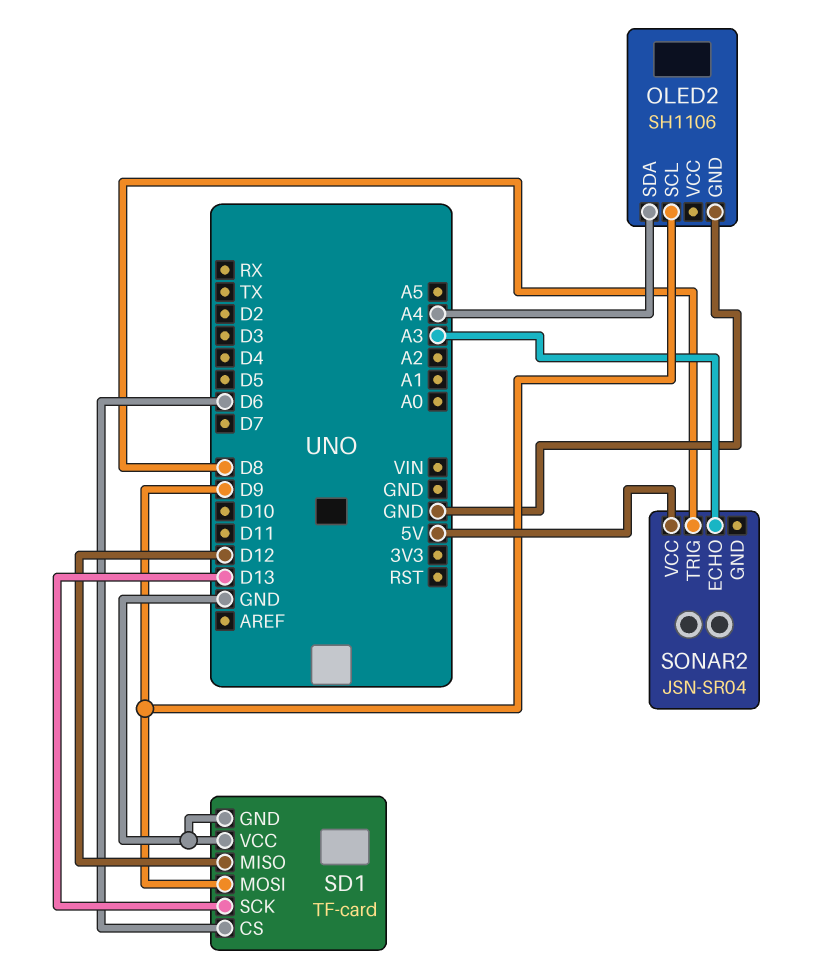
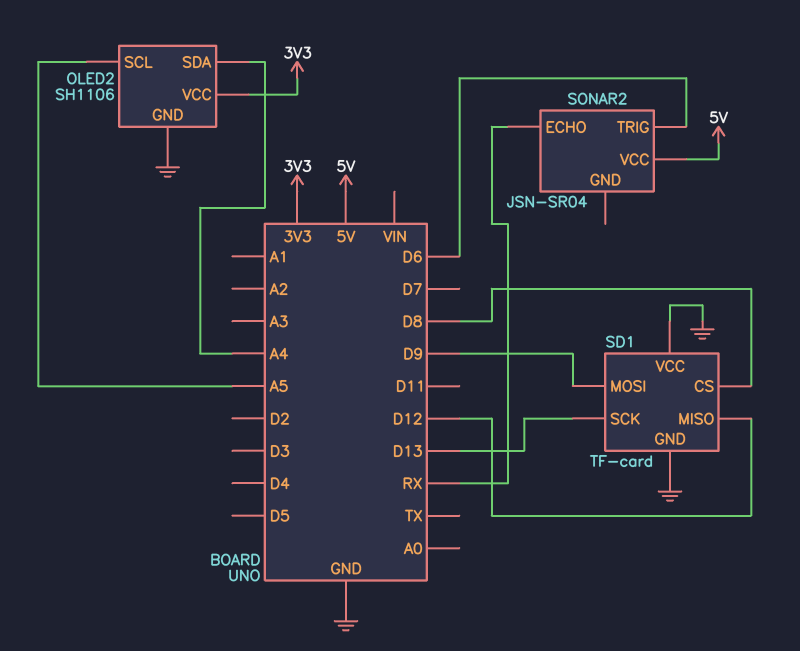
OLED2 pin SCL: D9 -> A5
OLED2 pin VCC: none -> 3V3
SD1 pin CS: D6 -> D8
SONAR2 pin ECHO: A3 -> RX
SONAR2 pin TRIG: D8 -> D6

